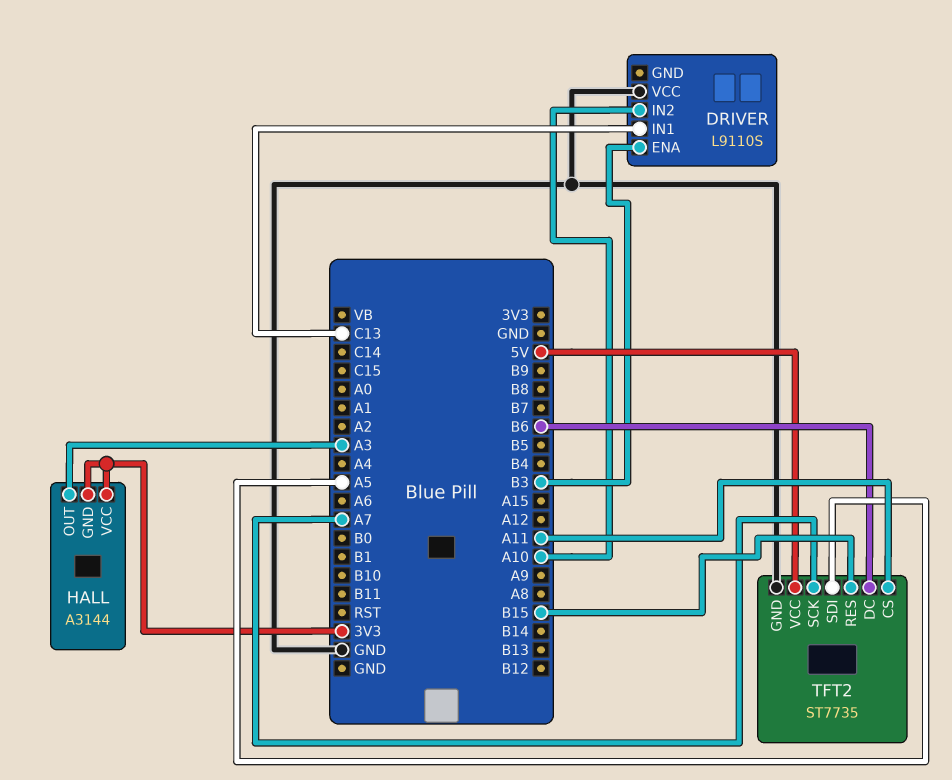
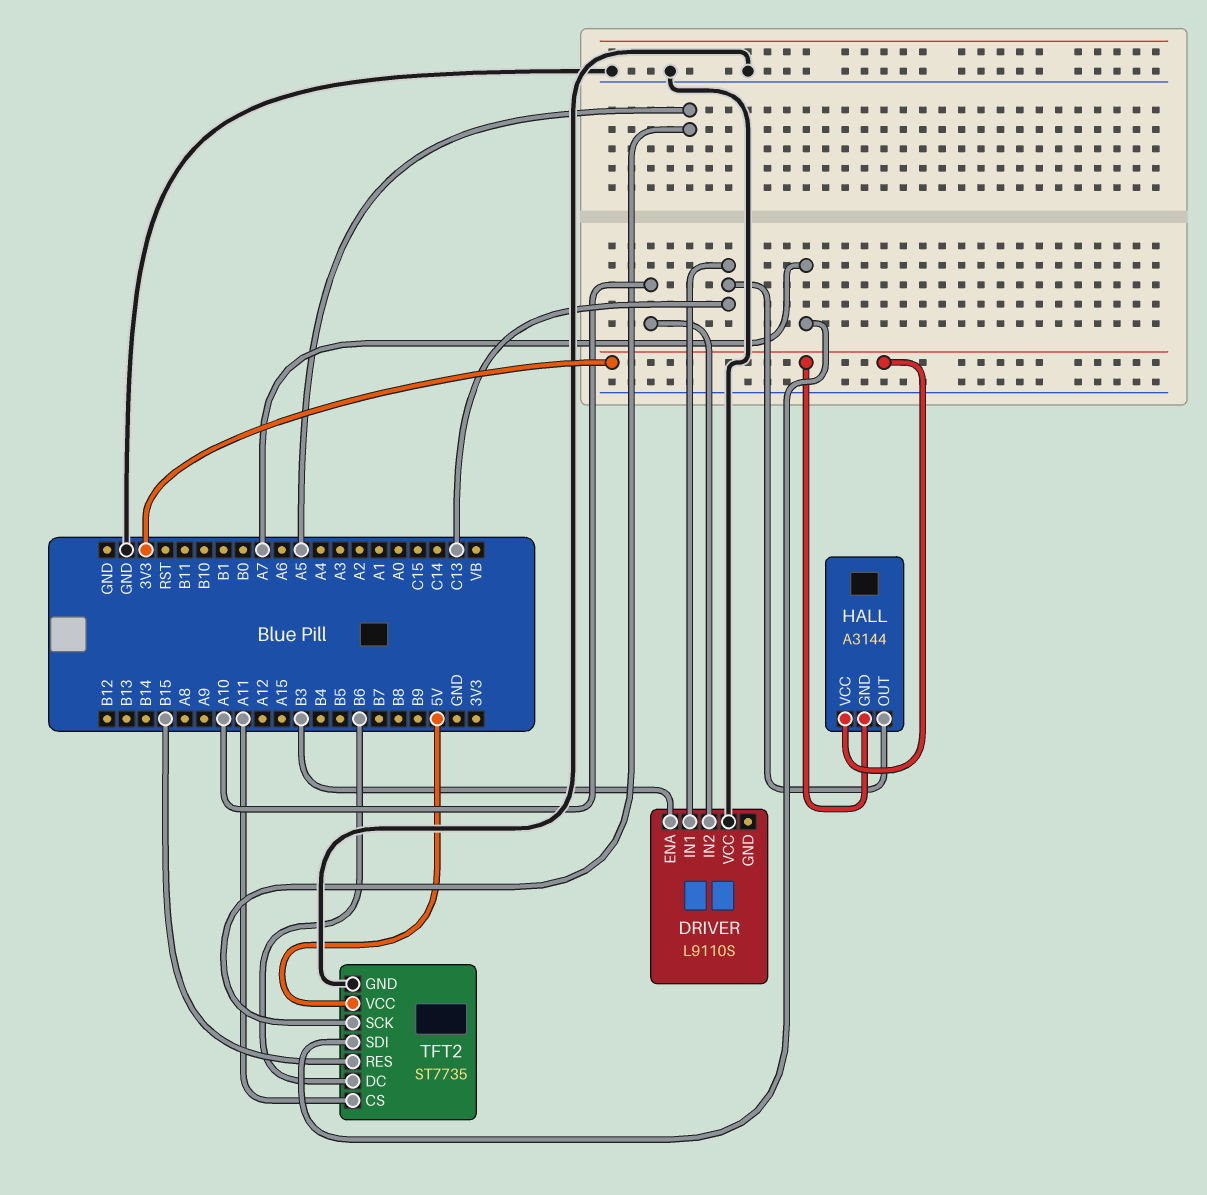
HALL pin OUT: A3 -> C13
TFT2 pin SCK: A7 -> A5
TFT2 pin SDI: A5 -> A7

